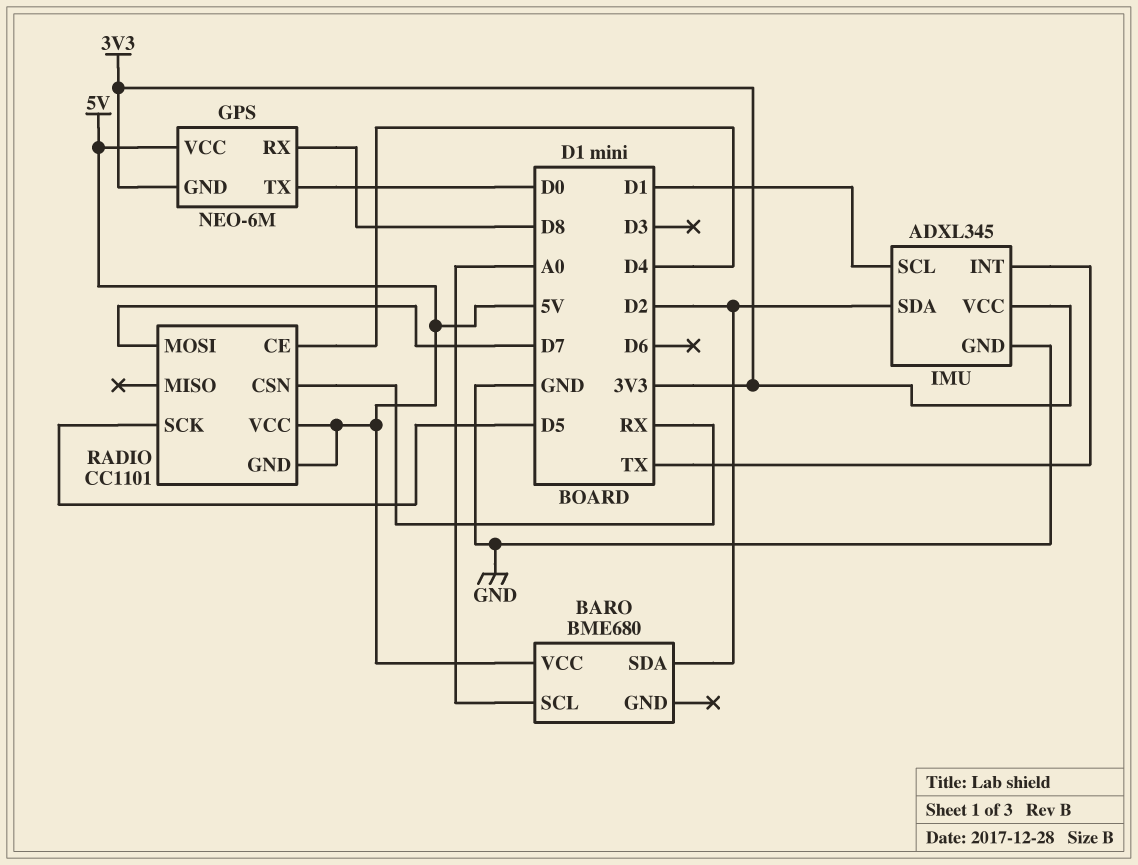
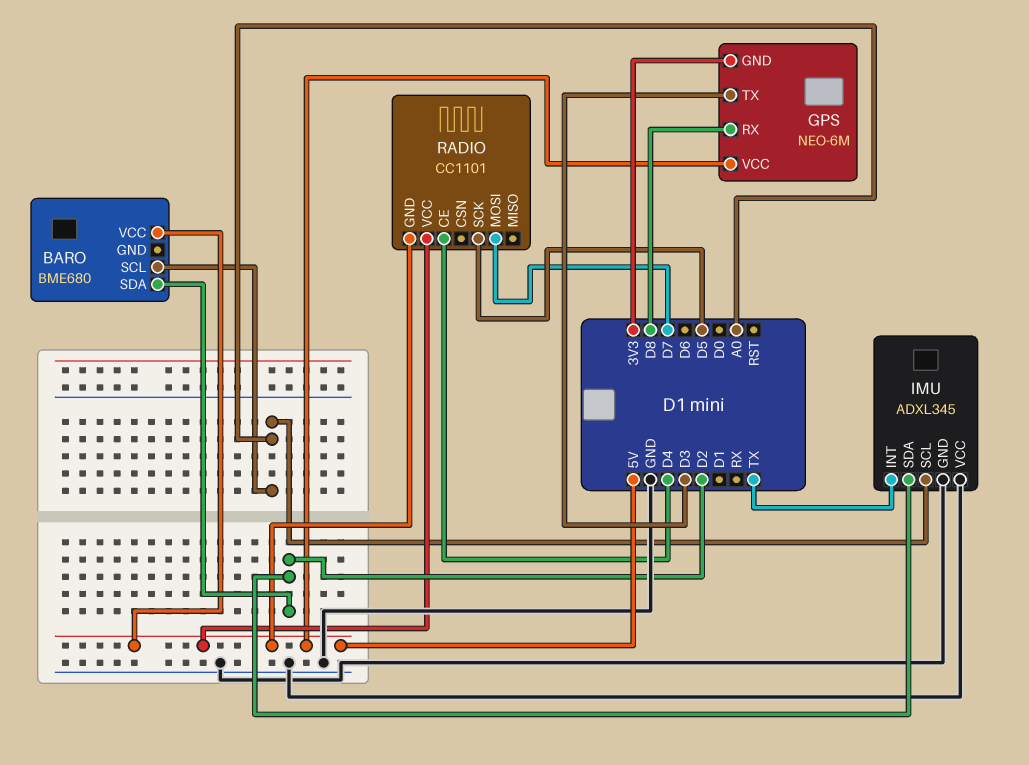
GPS pin TX: D0 -> D3
IMU pin SCL: D1 -> A0
IMU pin VCC: 3V3 -> GND
RADIO pin CSN: RX -> none

